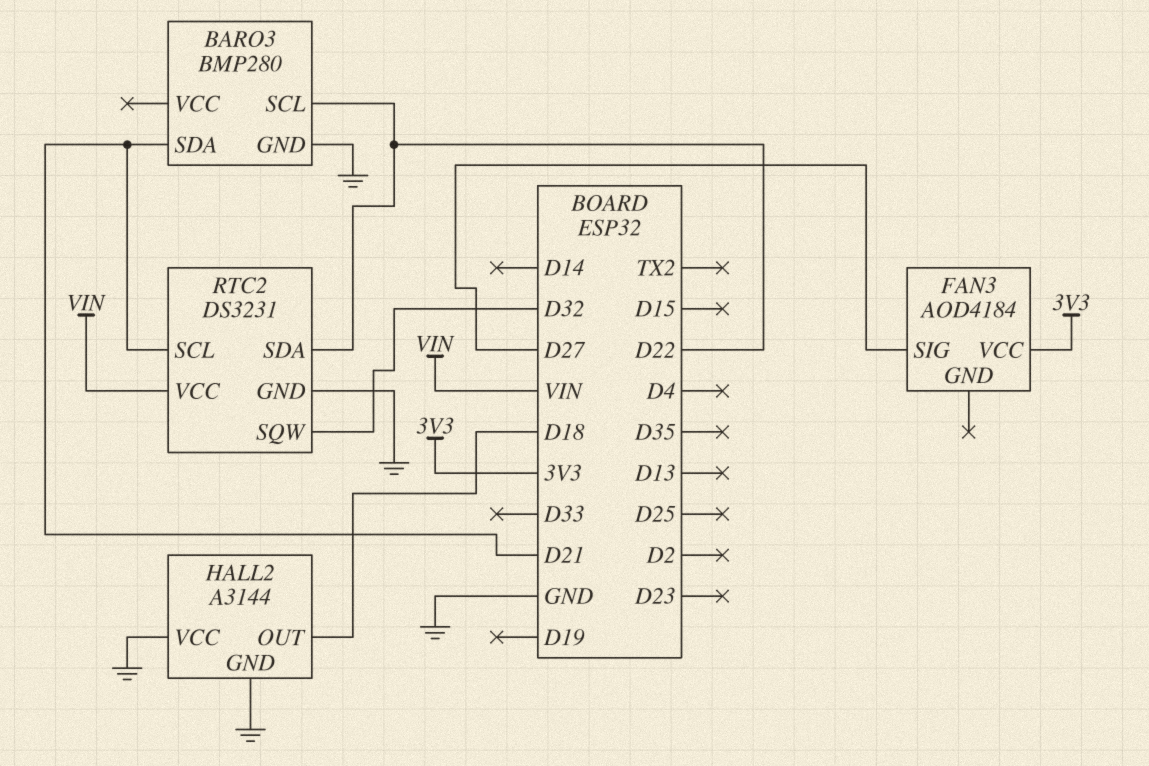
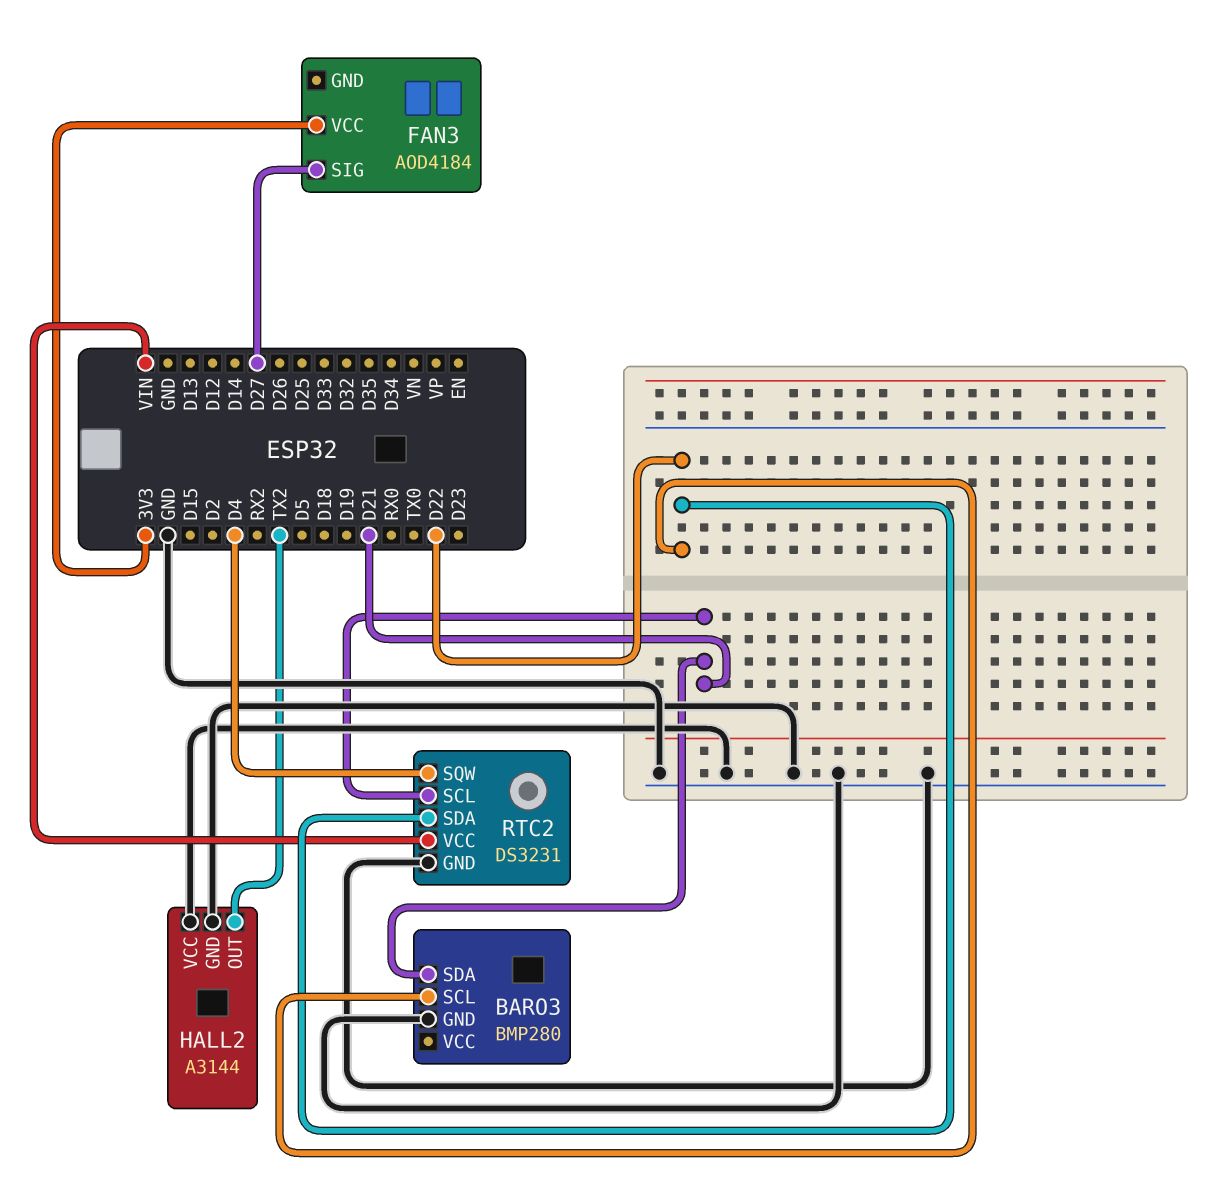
HALL2 pin OUT: D18 -> TX2
RTC2 pin SQW: D32 -> D4

